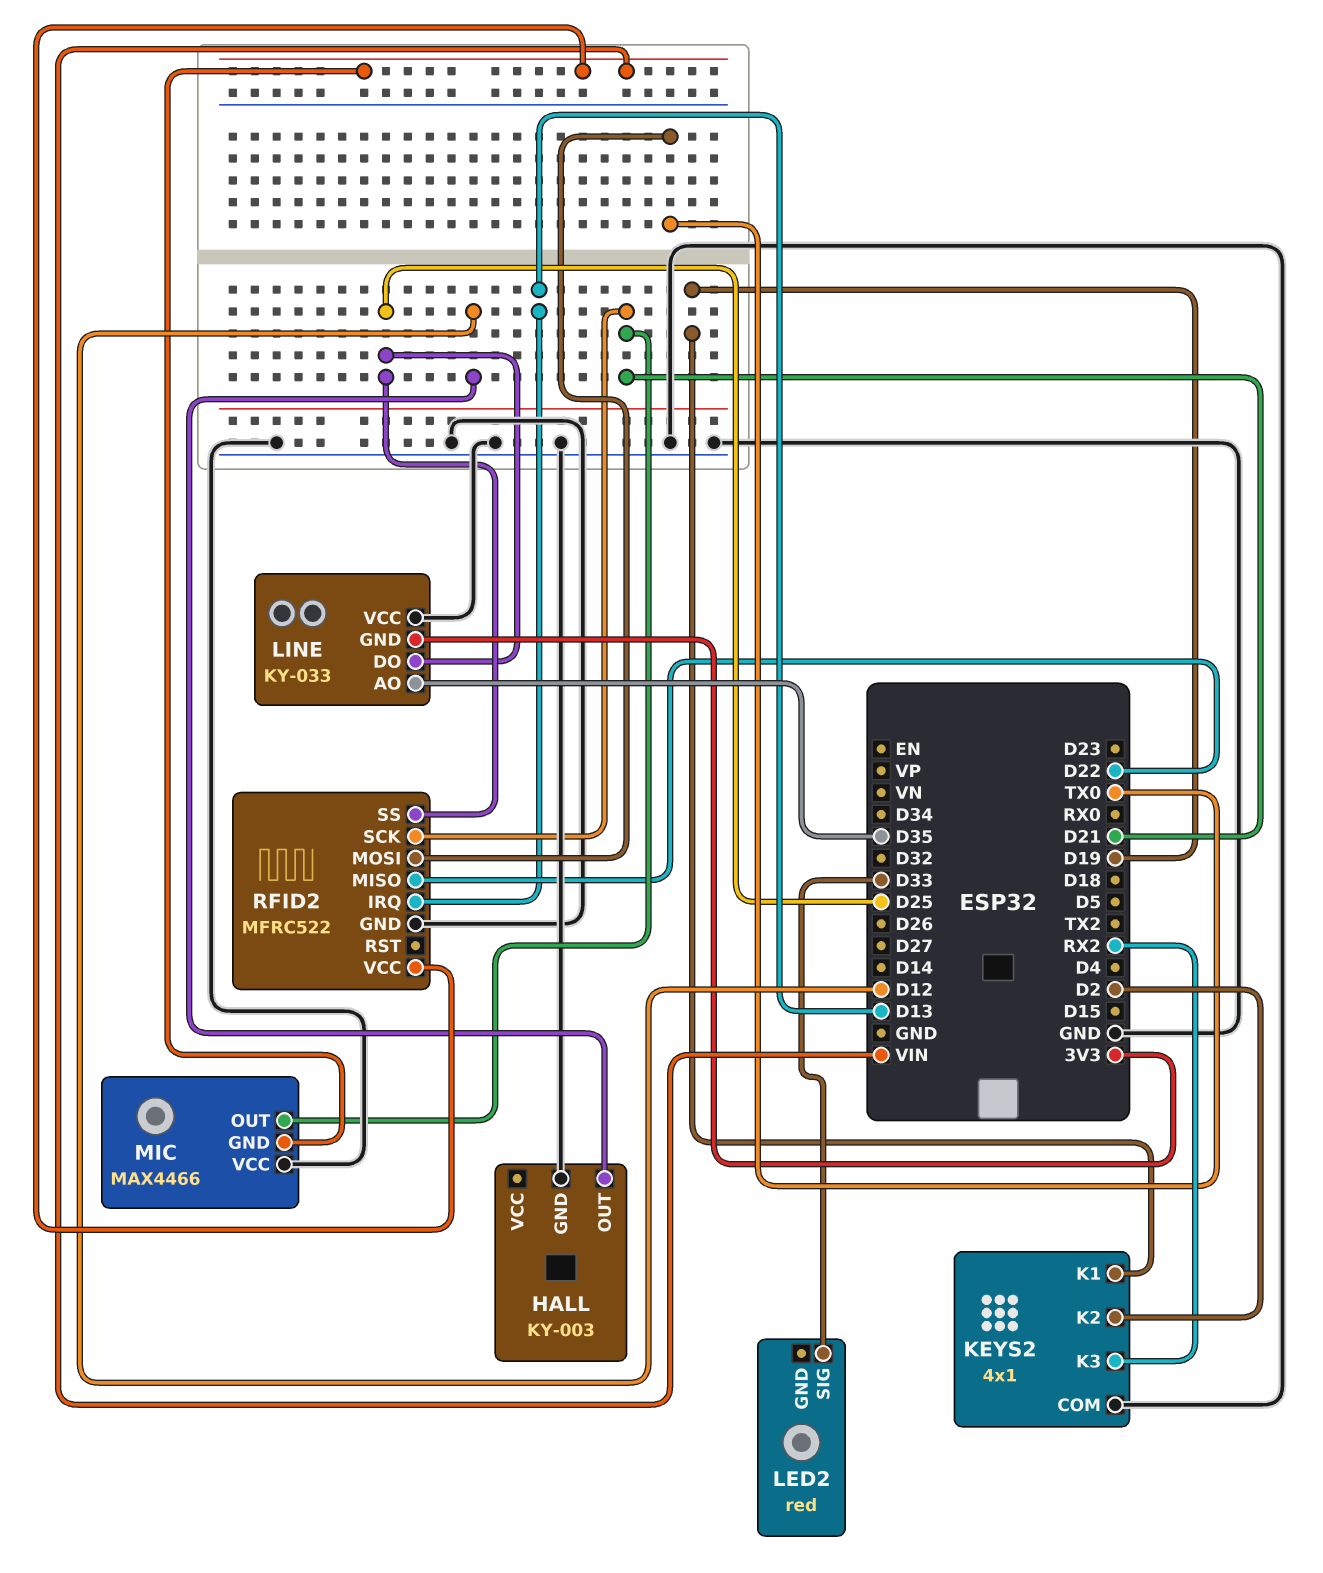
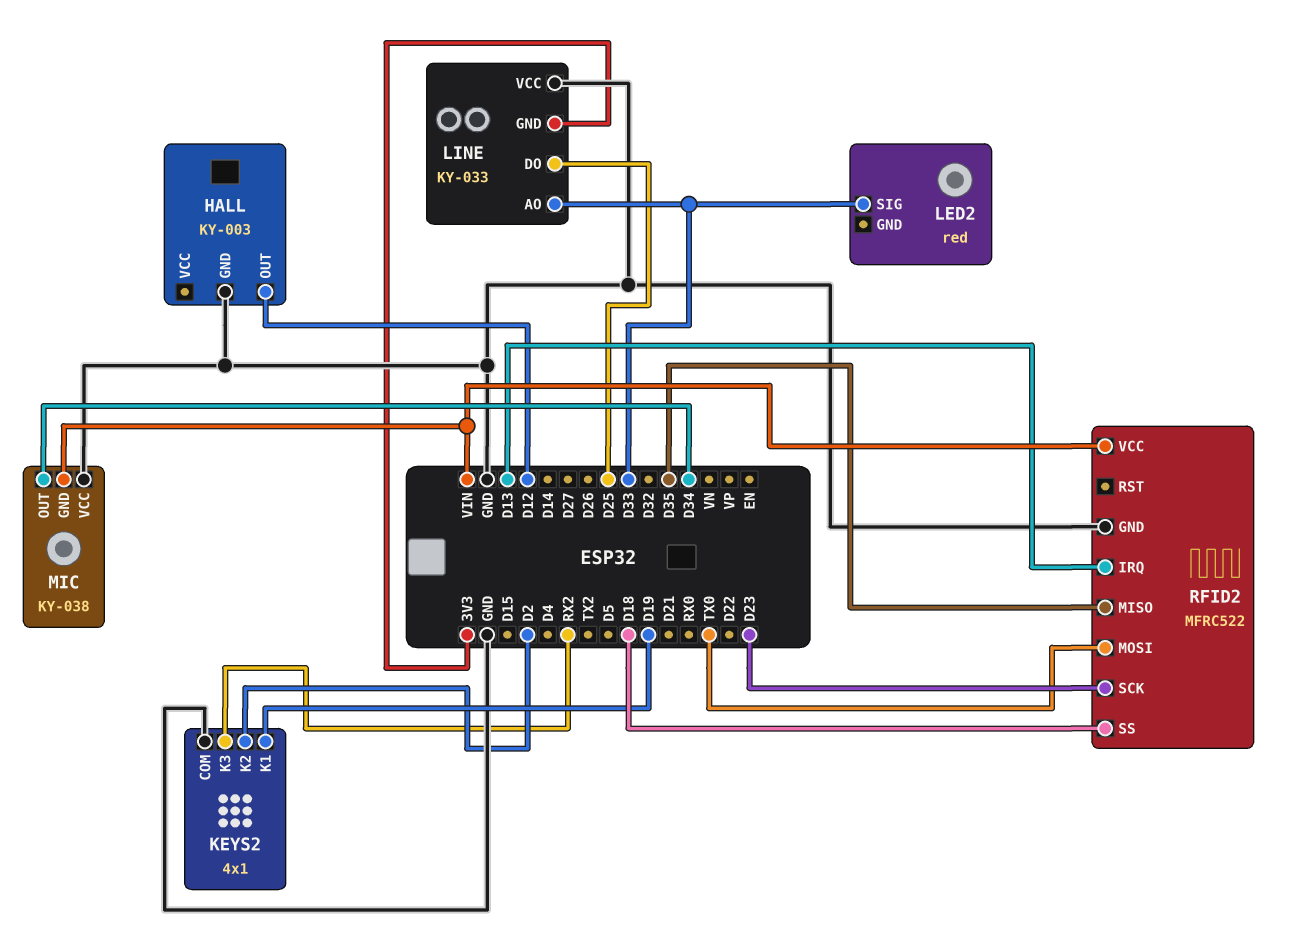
LINE pin AO: D35 -> D33
MIC: MAX4466 -> KY-038
MIC pin OUT: D21 -> D34
RFID2 pin MISO: D22 -> D35
RFID2 pin SCK: D21 -> D23
RFID2 pin SS: D25 -> D18

